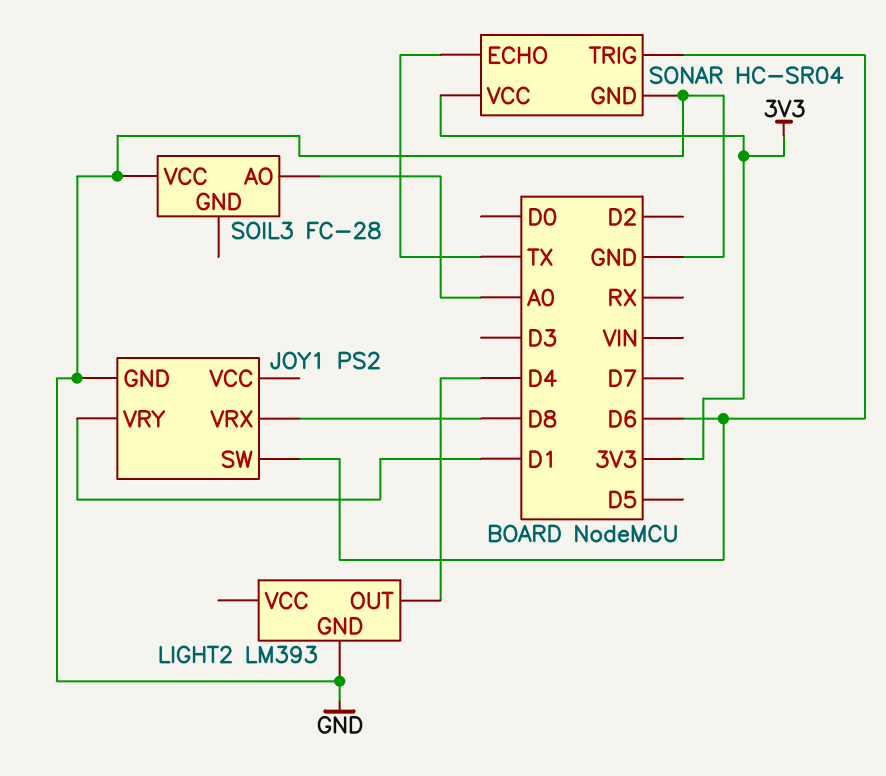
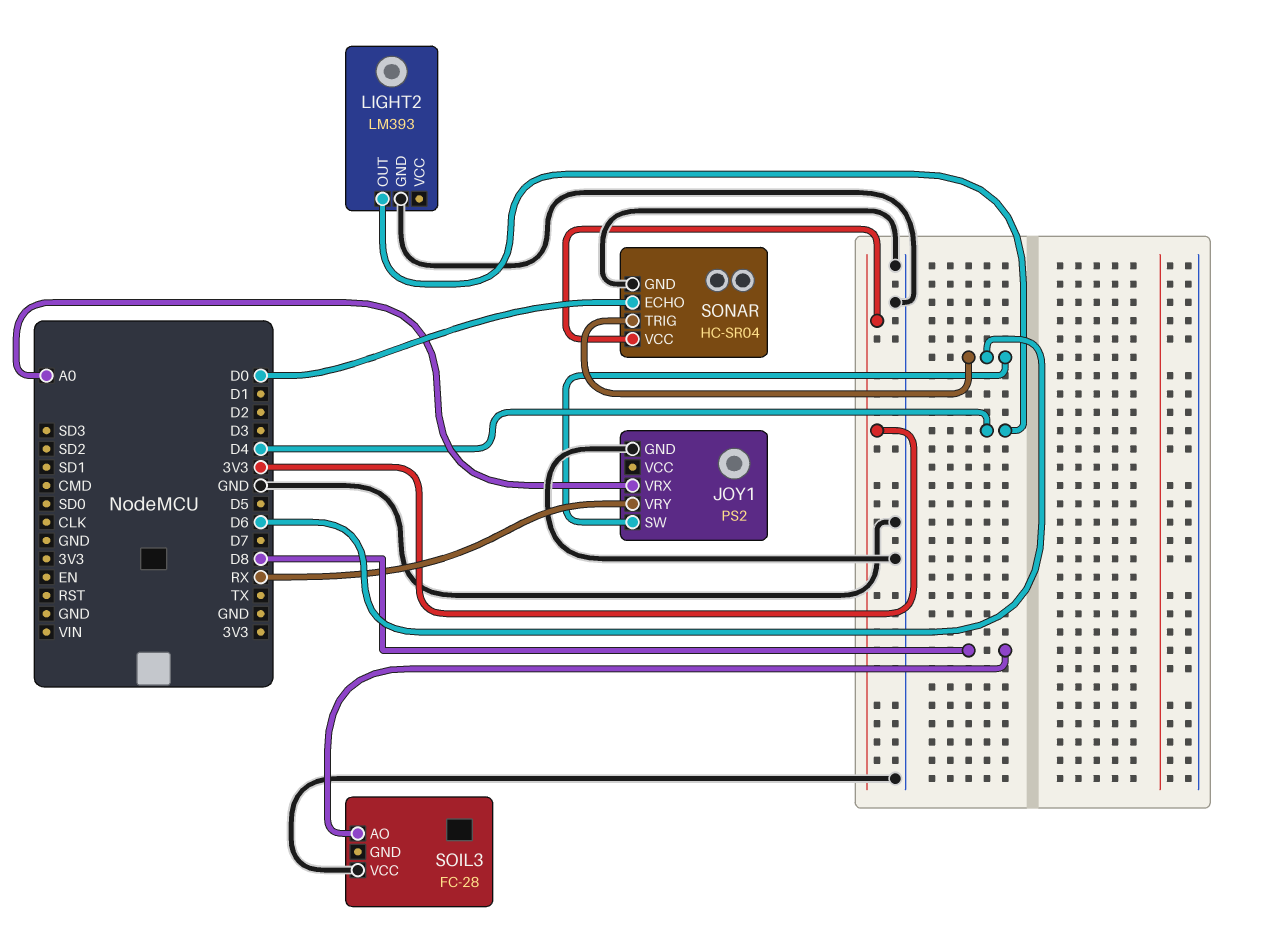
JOY1 pin VRX: D8 -> A0
JOY1 pin VRY: D1 -> RX
SOIL3 pin AO: A0 -> D8
SONAR pin ECHO: TX -> D0

